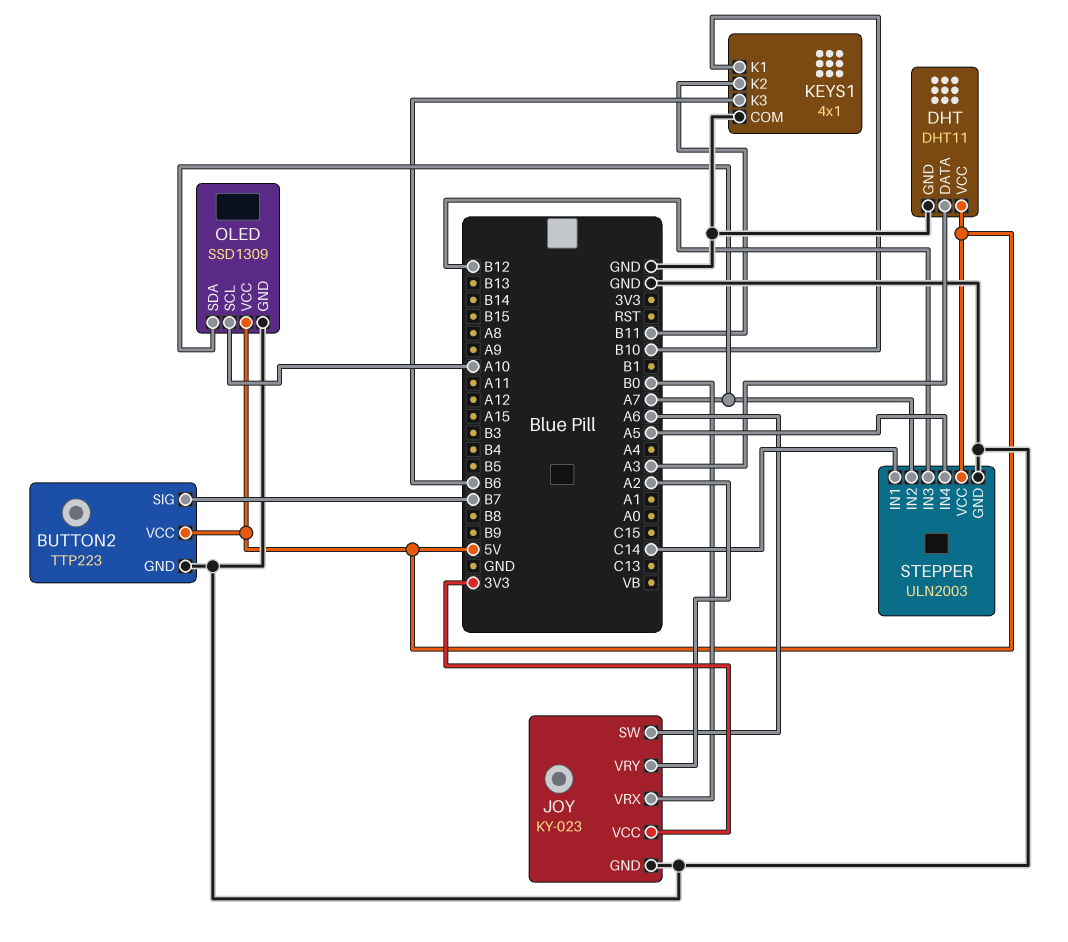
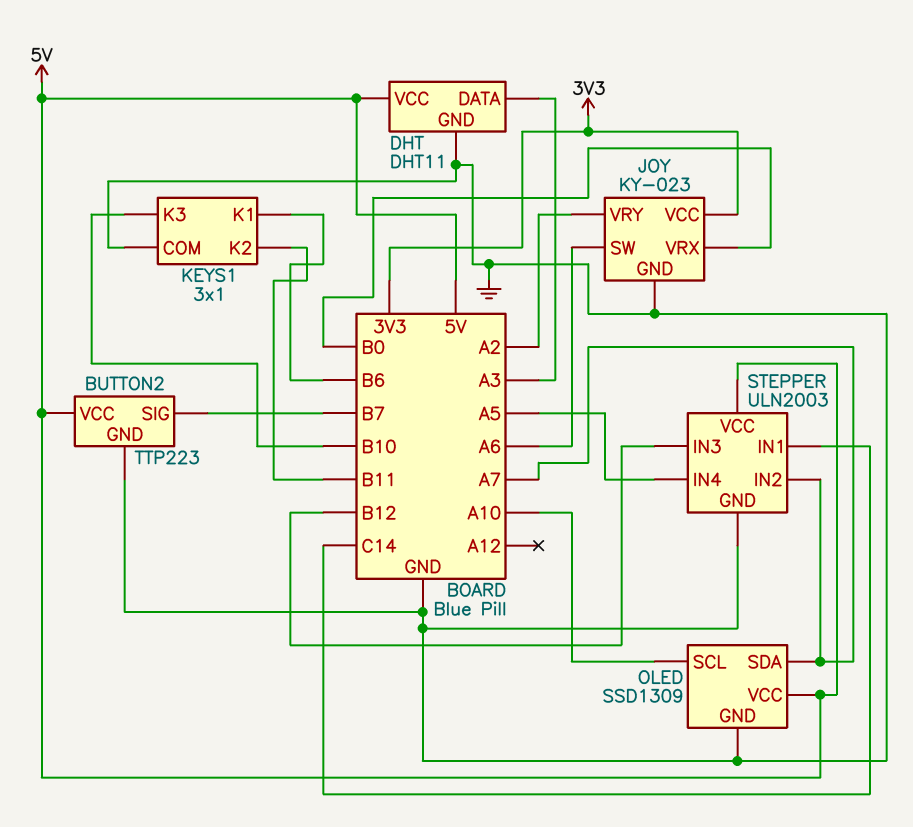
KEYS1: 4x1 -> 3x1
KEYS1 pin K1: B10 -> B6
KEYS1 pin K3: B6 -> B10

